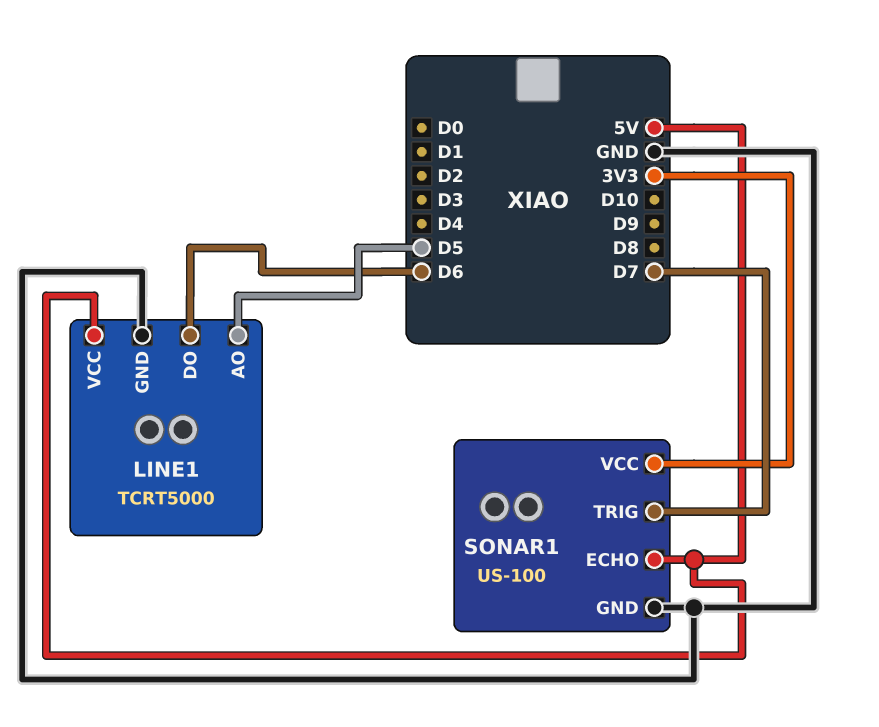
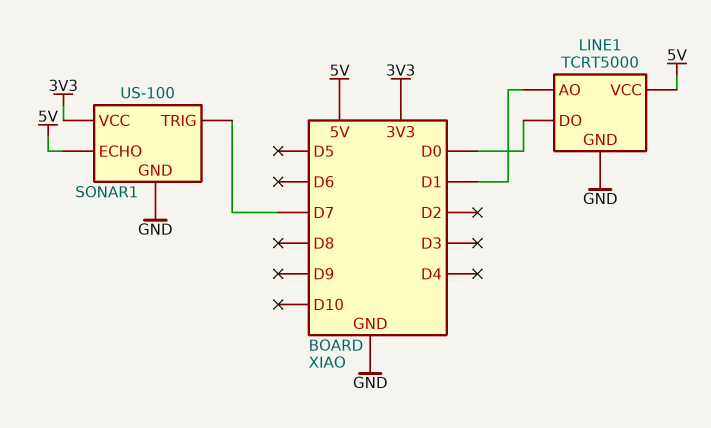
LINE1 pin AO: D5 -> D1
LINE1 pin DO: D6 -> D0

